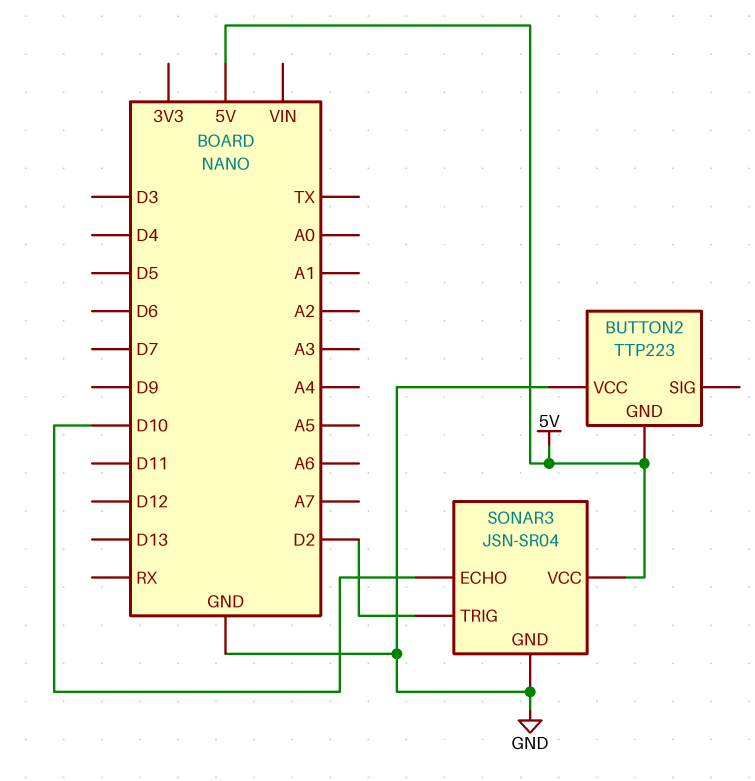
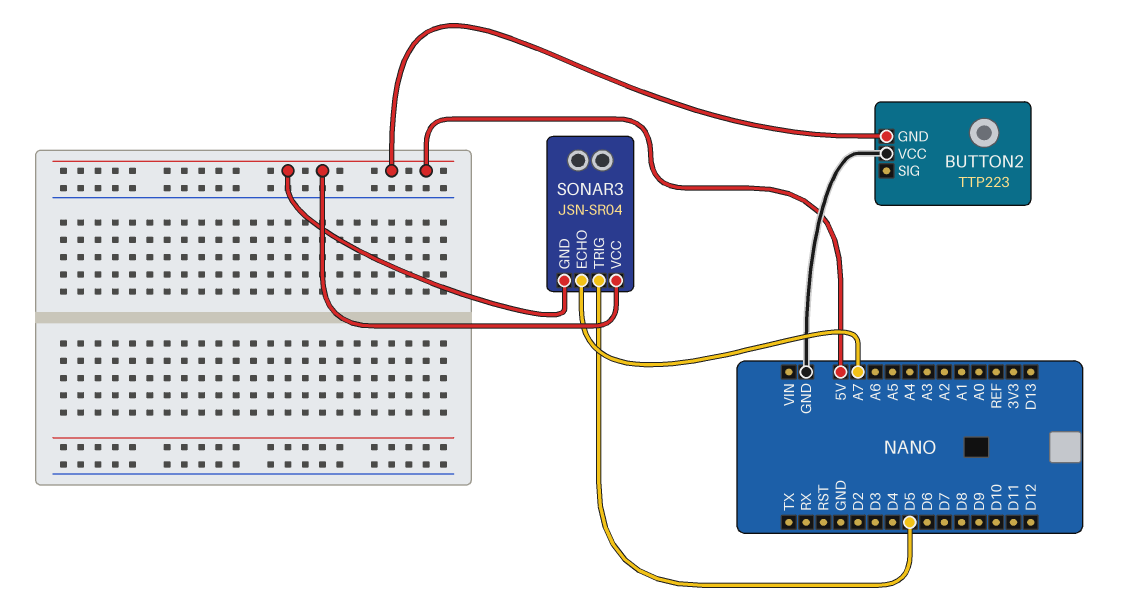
SONAR3 pin ECHO: D10 -> A7
SONAR3 pin GND: GND -> 5V
SONAR3 pin TRIG: D2 -> D5

